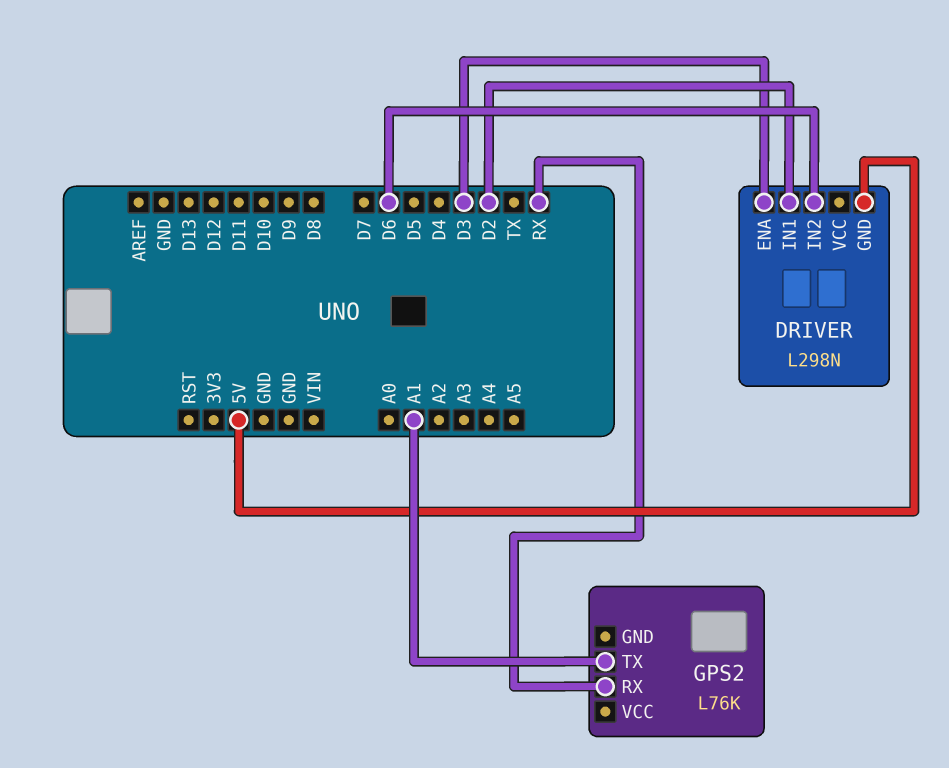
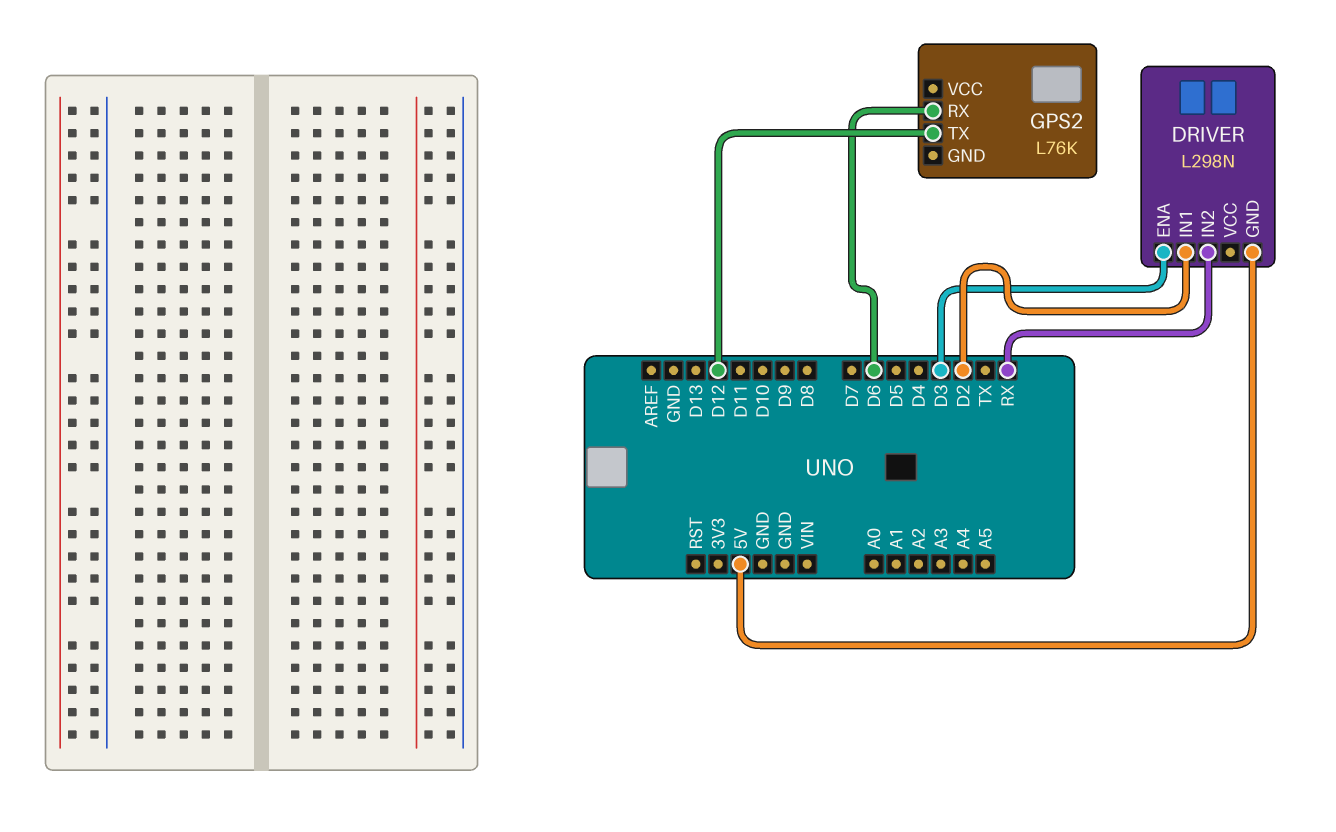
DRIVER pin IN2: D6 -> RX
GPS2 pin RX: RX -> D6
GPS2 pin TX: A1 -> D12

